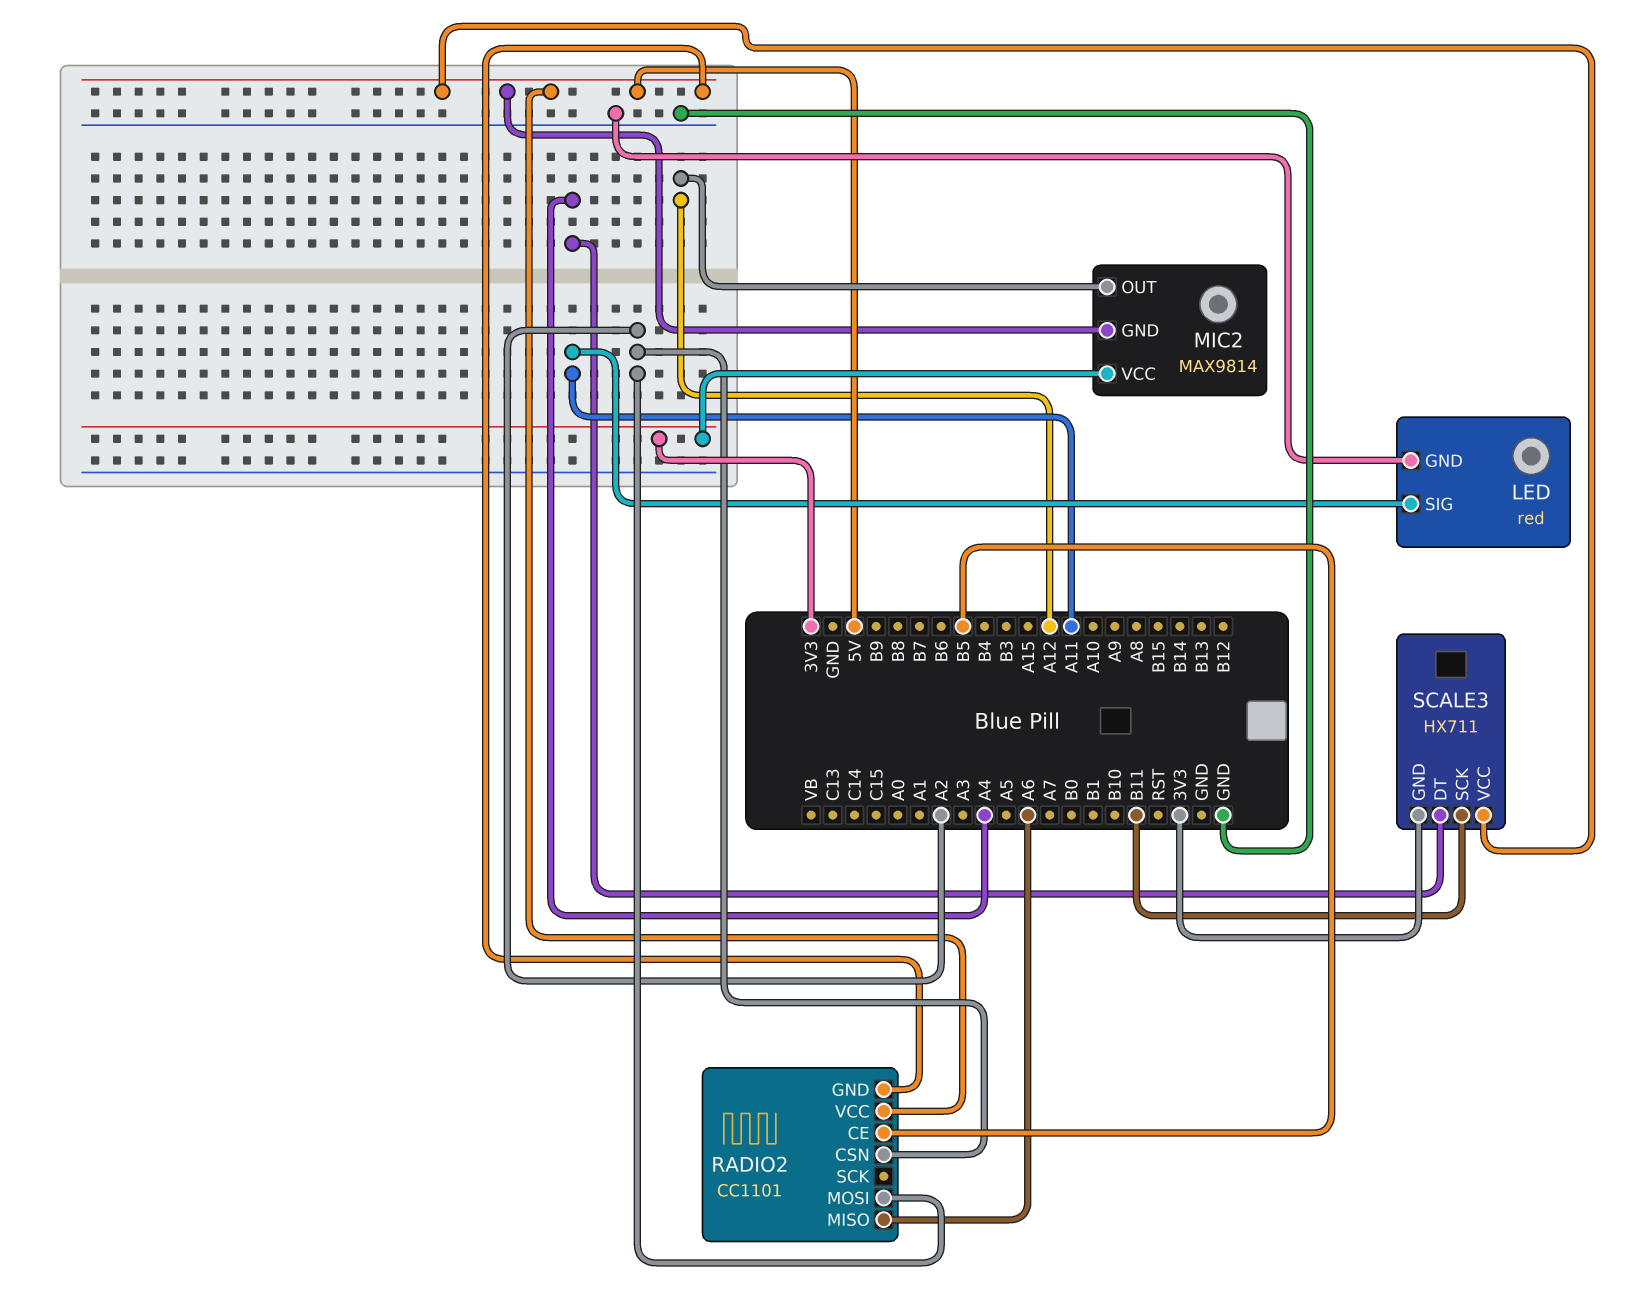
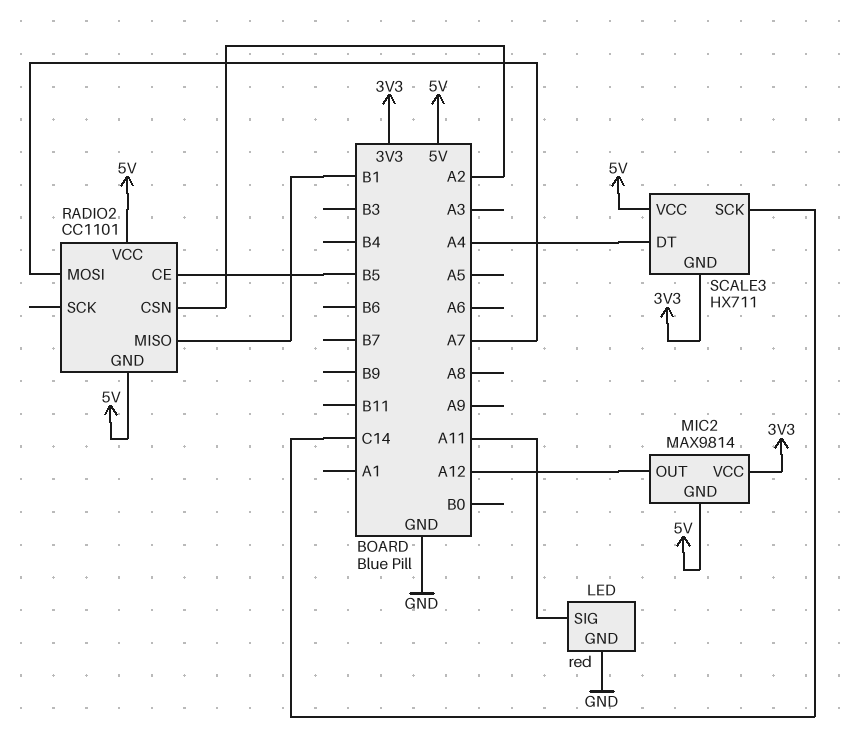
RADIO2 pin MISO: A6 -> B1
RADIO2 pin MOSI: A2 -> A7
SCALE3 pin SCK: B11 -> C14

